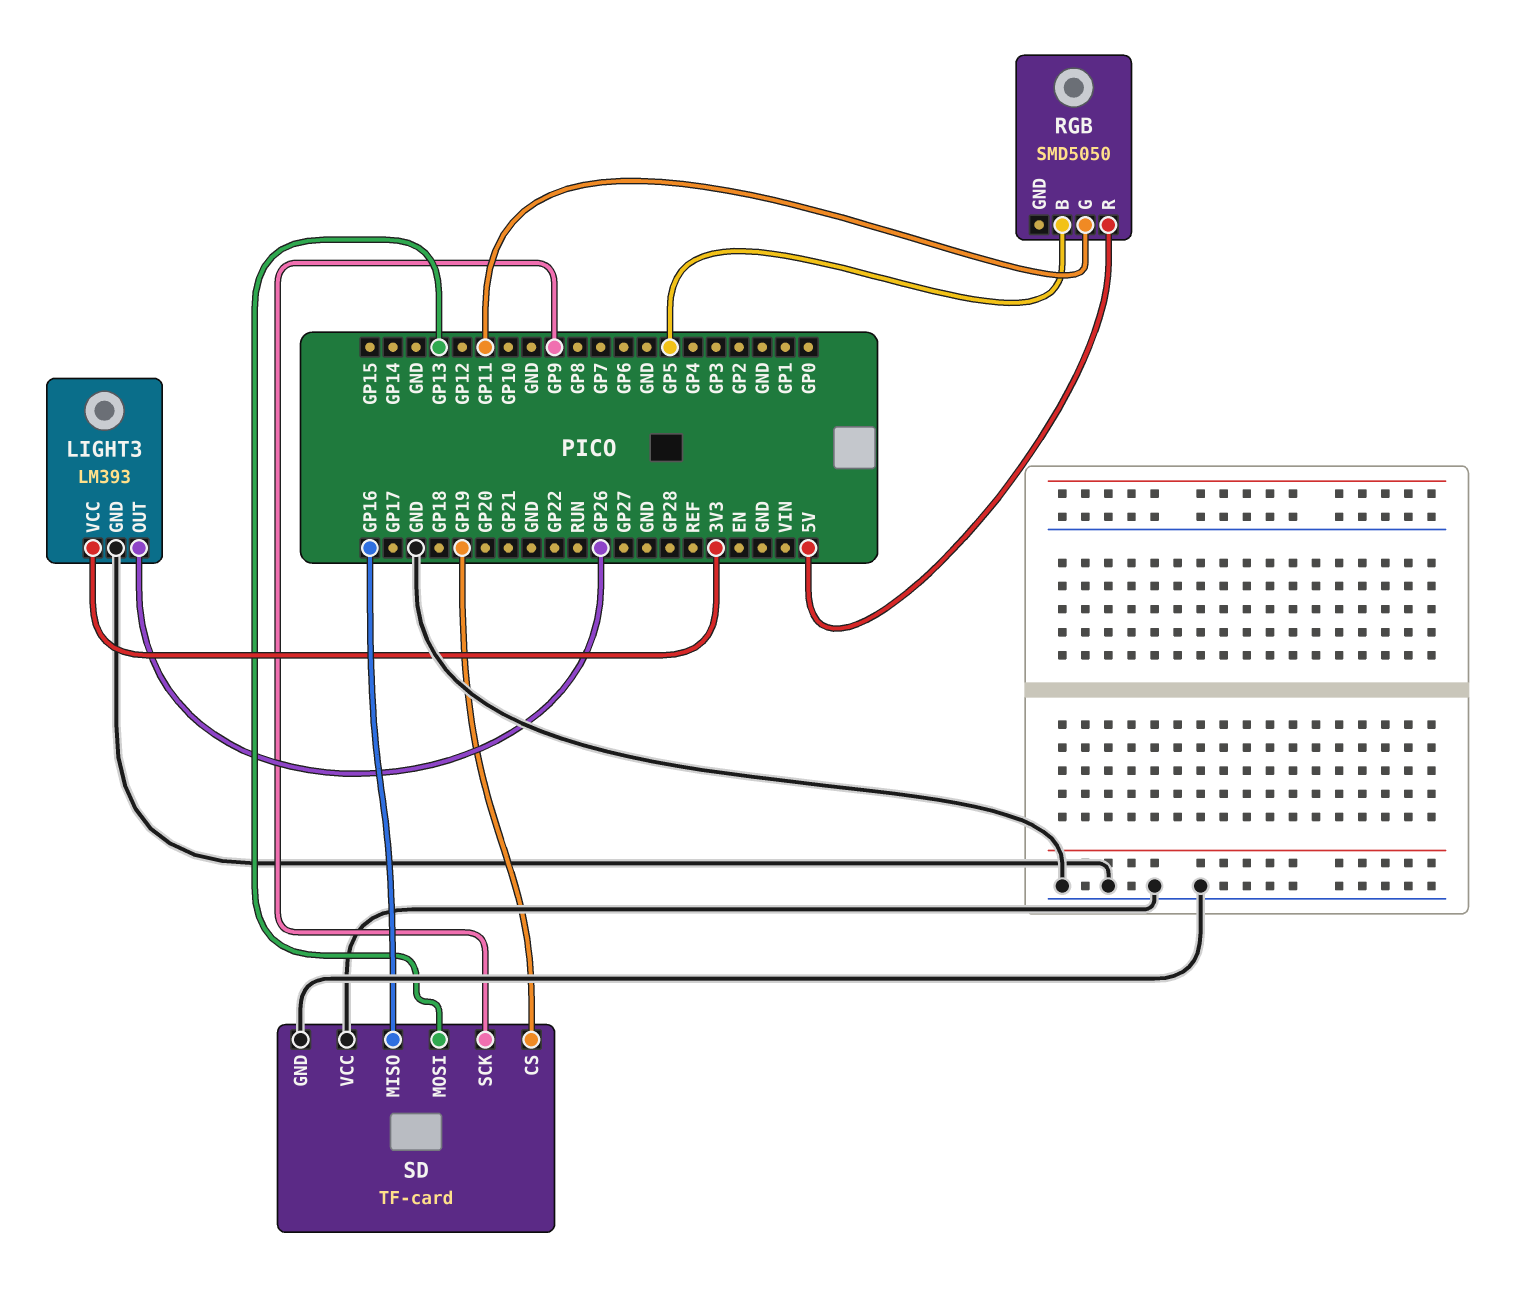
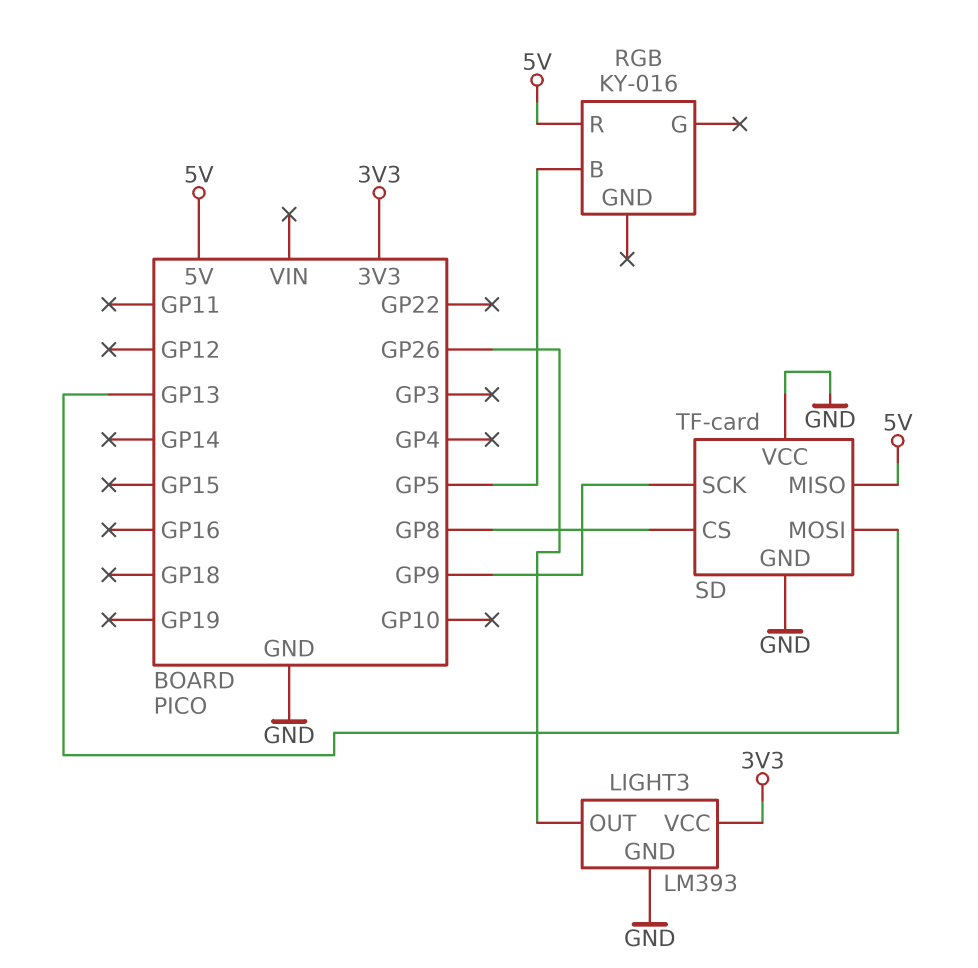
RGB: SMD5050 -> KY-016
RGB pin G: GP11 -> none
SD pin CS: GP19 -> GP8
SD pin MISO: GP16 -> 5V

